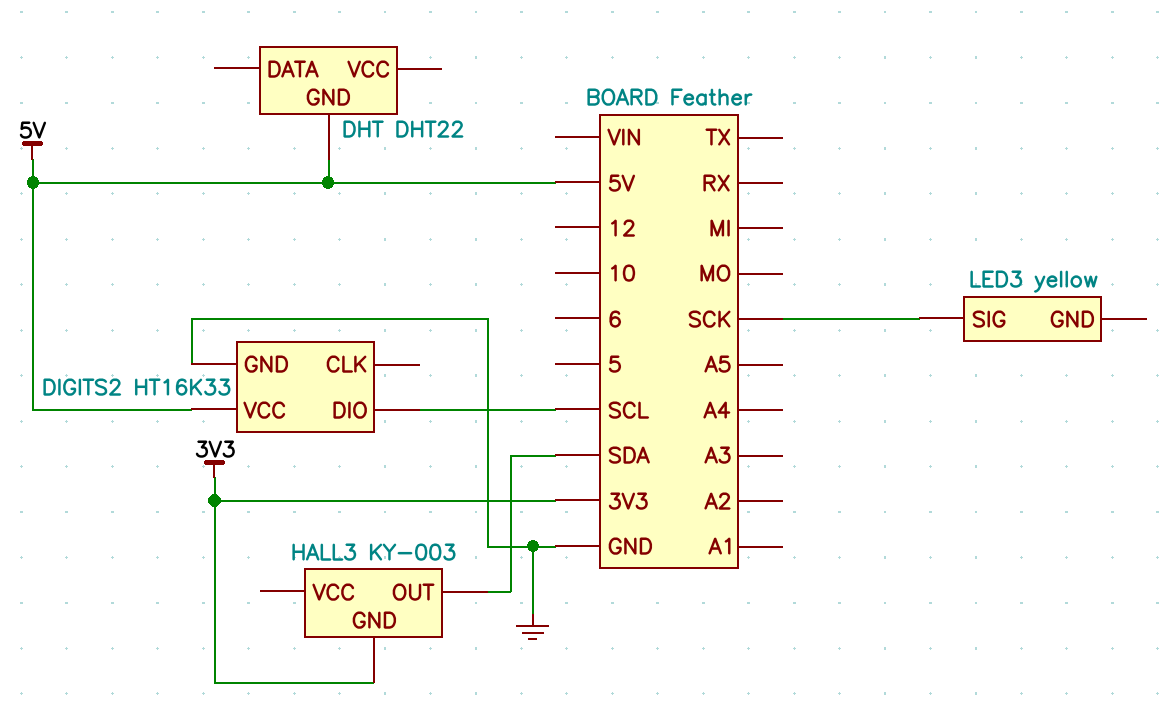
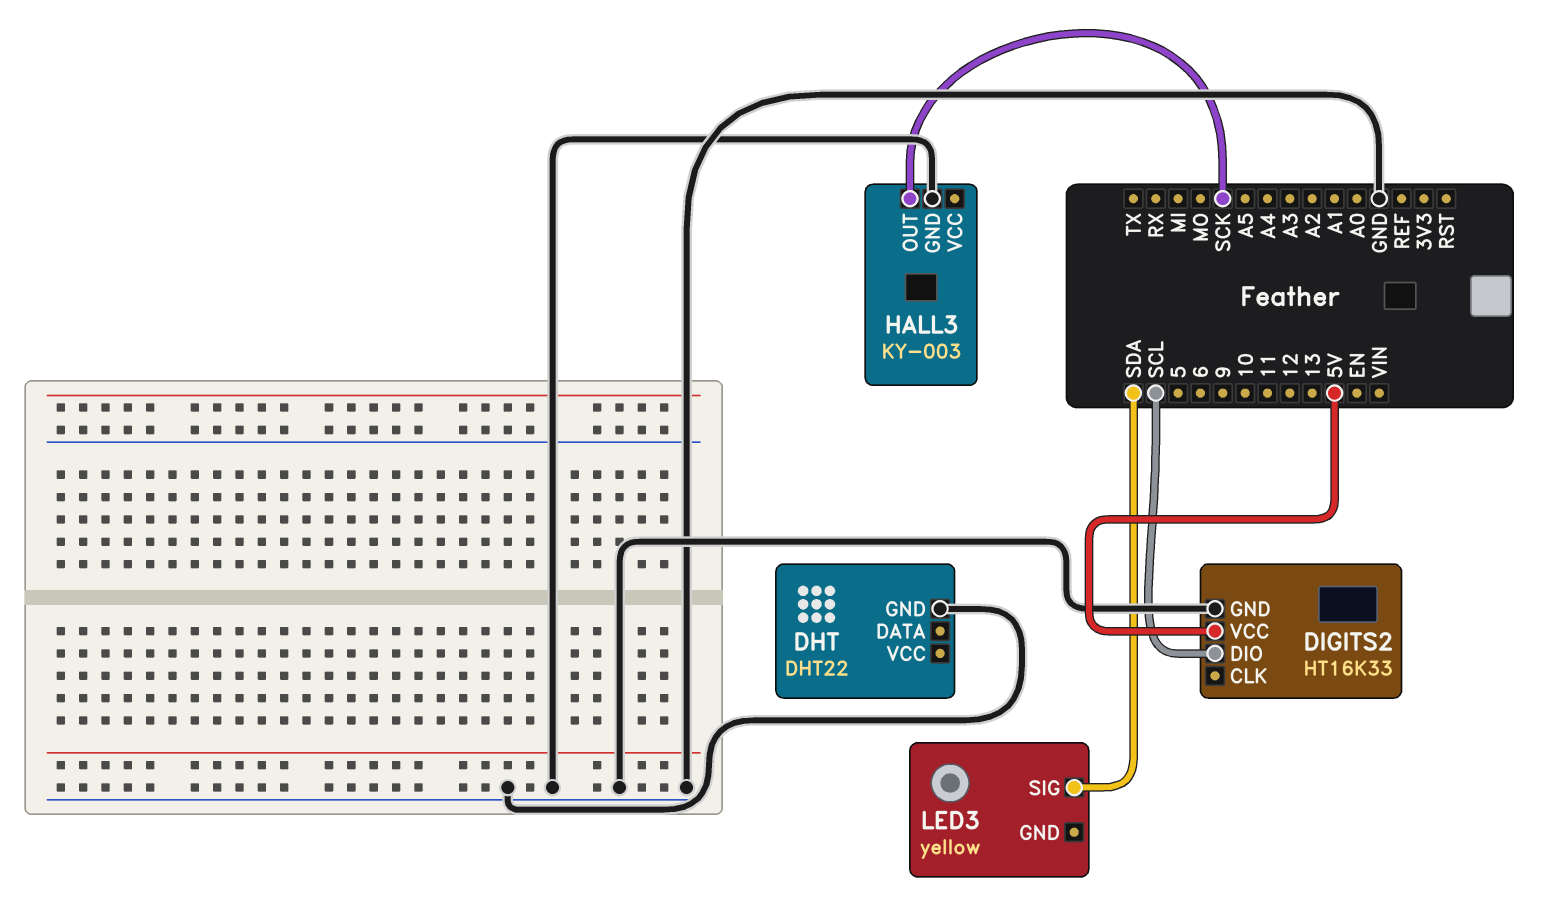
DHT pin GND: 5V -> GND
HALL3 pin GND: 3V3 -> GND
HALL3 pin OUT: SDA -> SCK
LED3 pin SIG: SCK -> SDA

